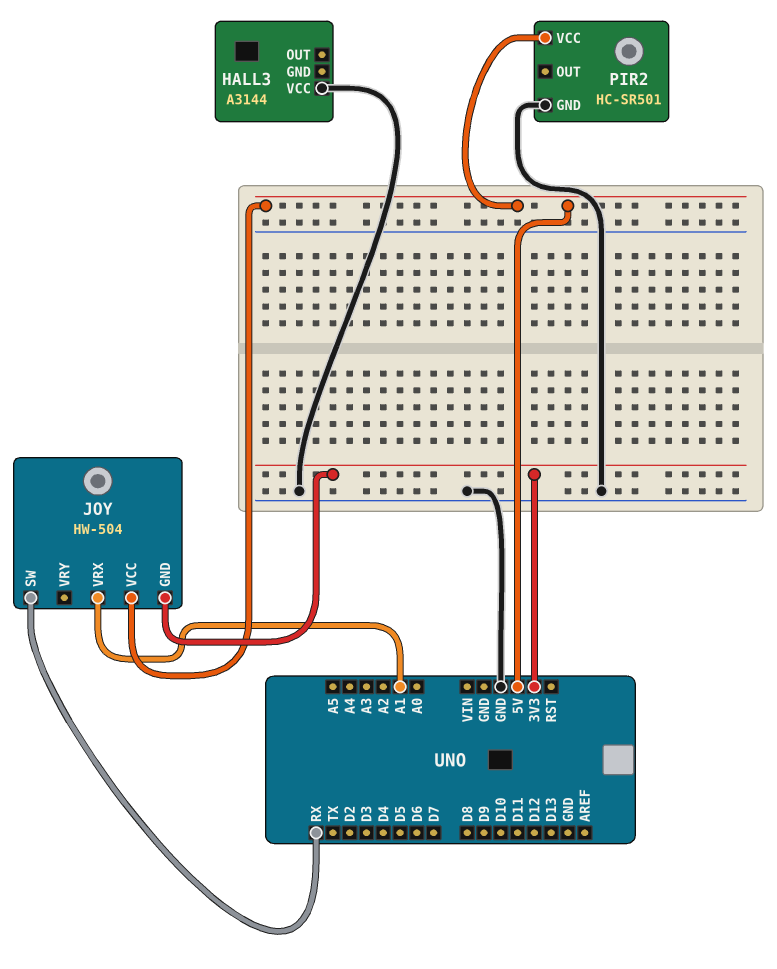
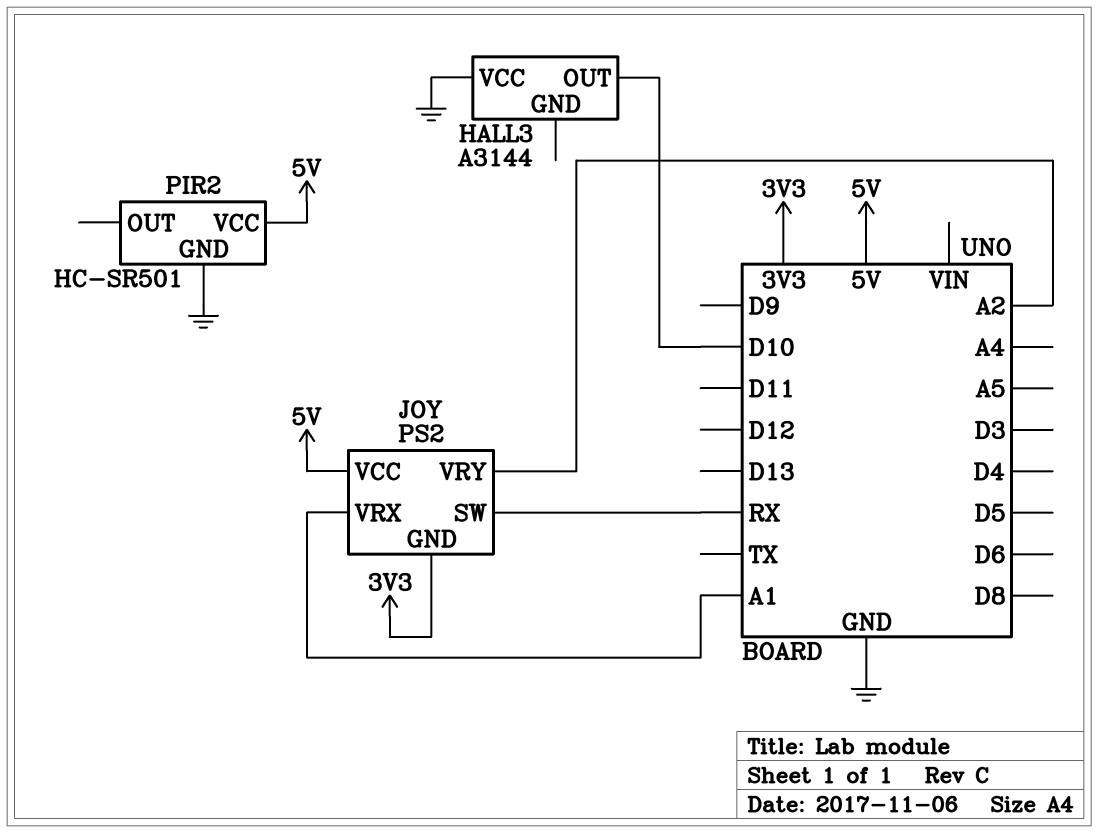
HALL3 pin OUT: none -> D10
JOY: HW-504 -> PS2
JOY pin VRY: none -> A2

